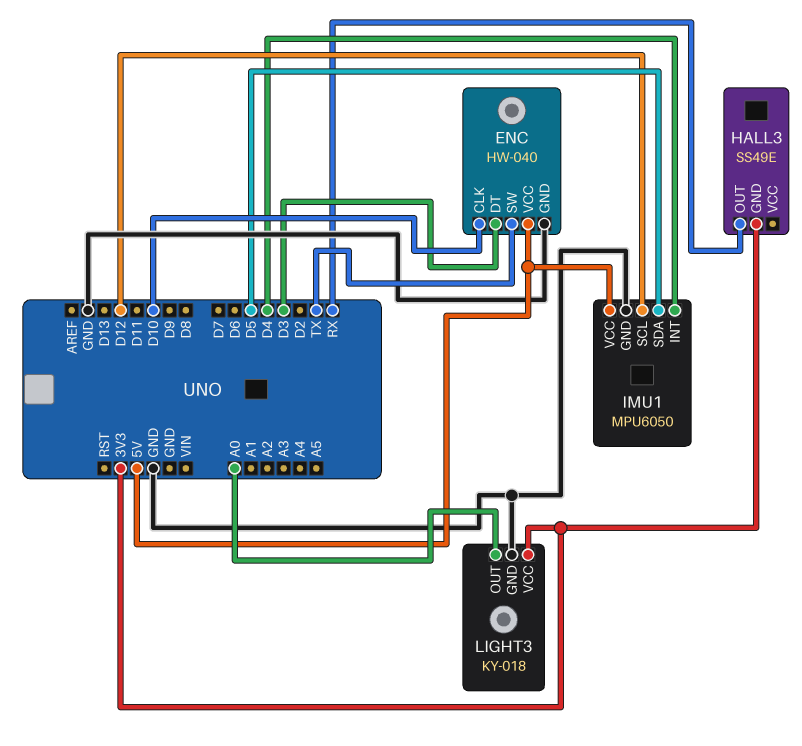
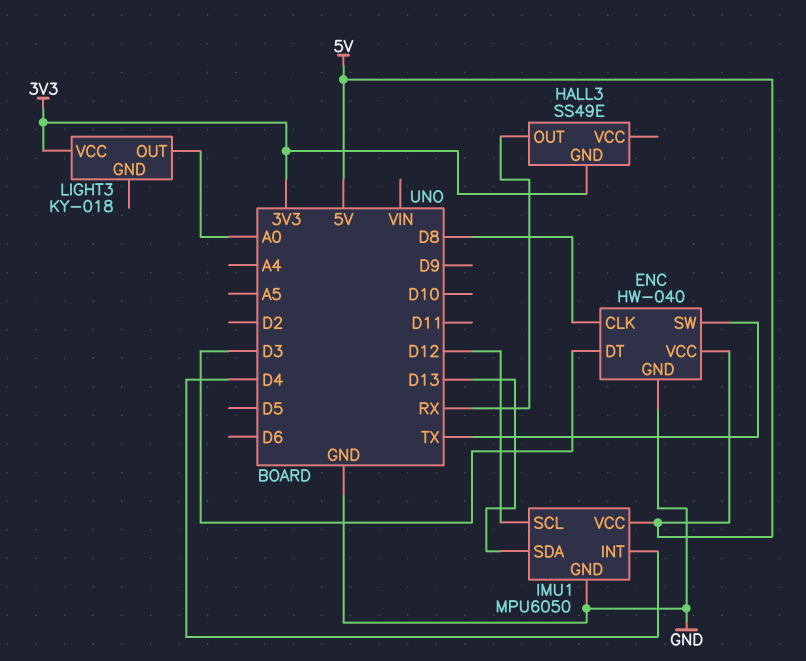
ENC pin CLK: D10 -> D8
IMU1 pin SDA: D5 -> D13
LIGHT3 pin GND: GND -> none

